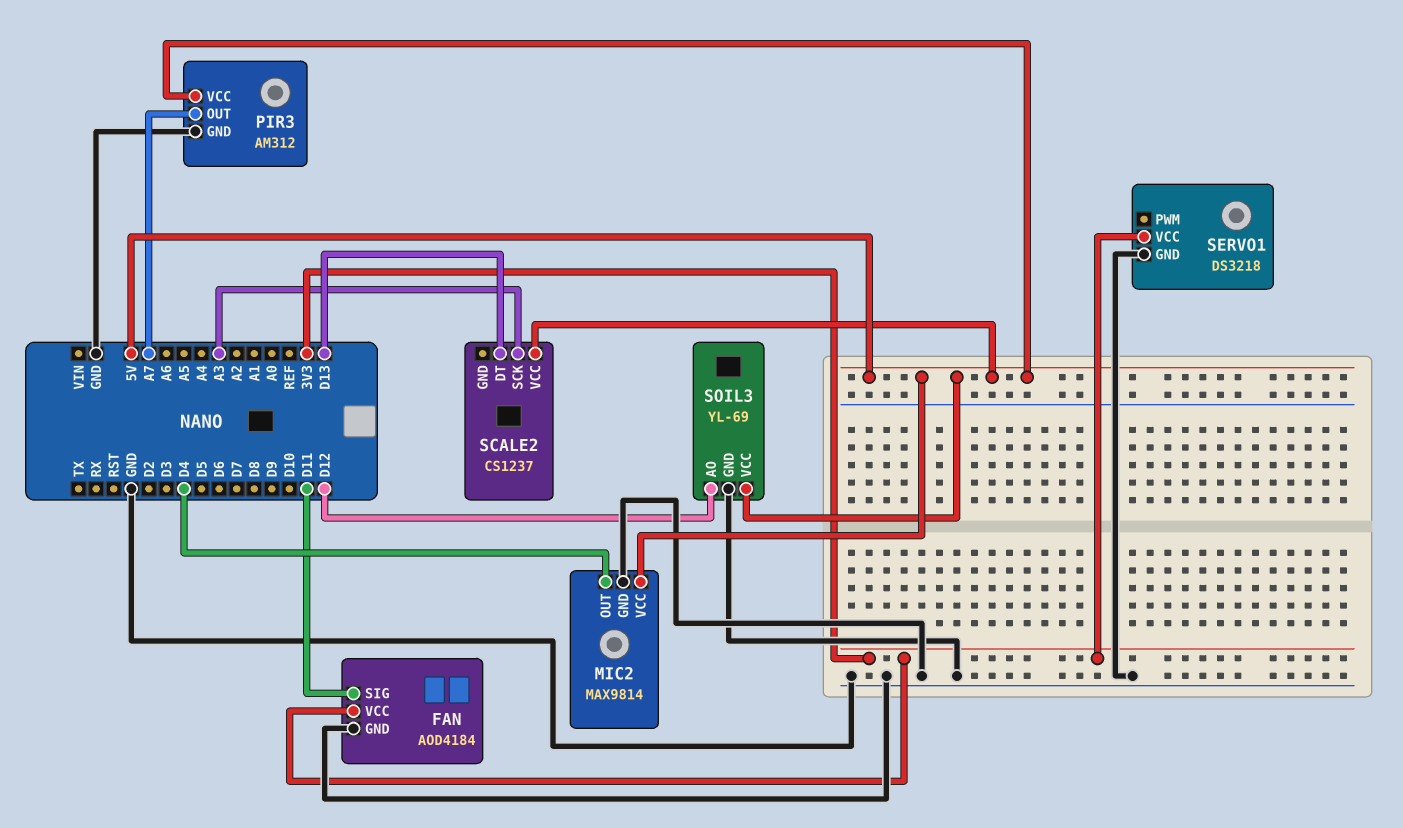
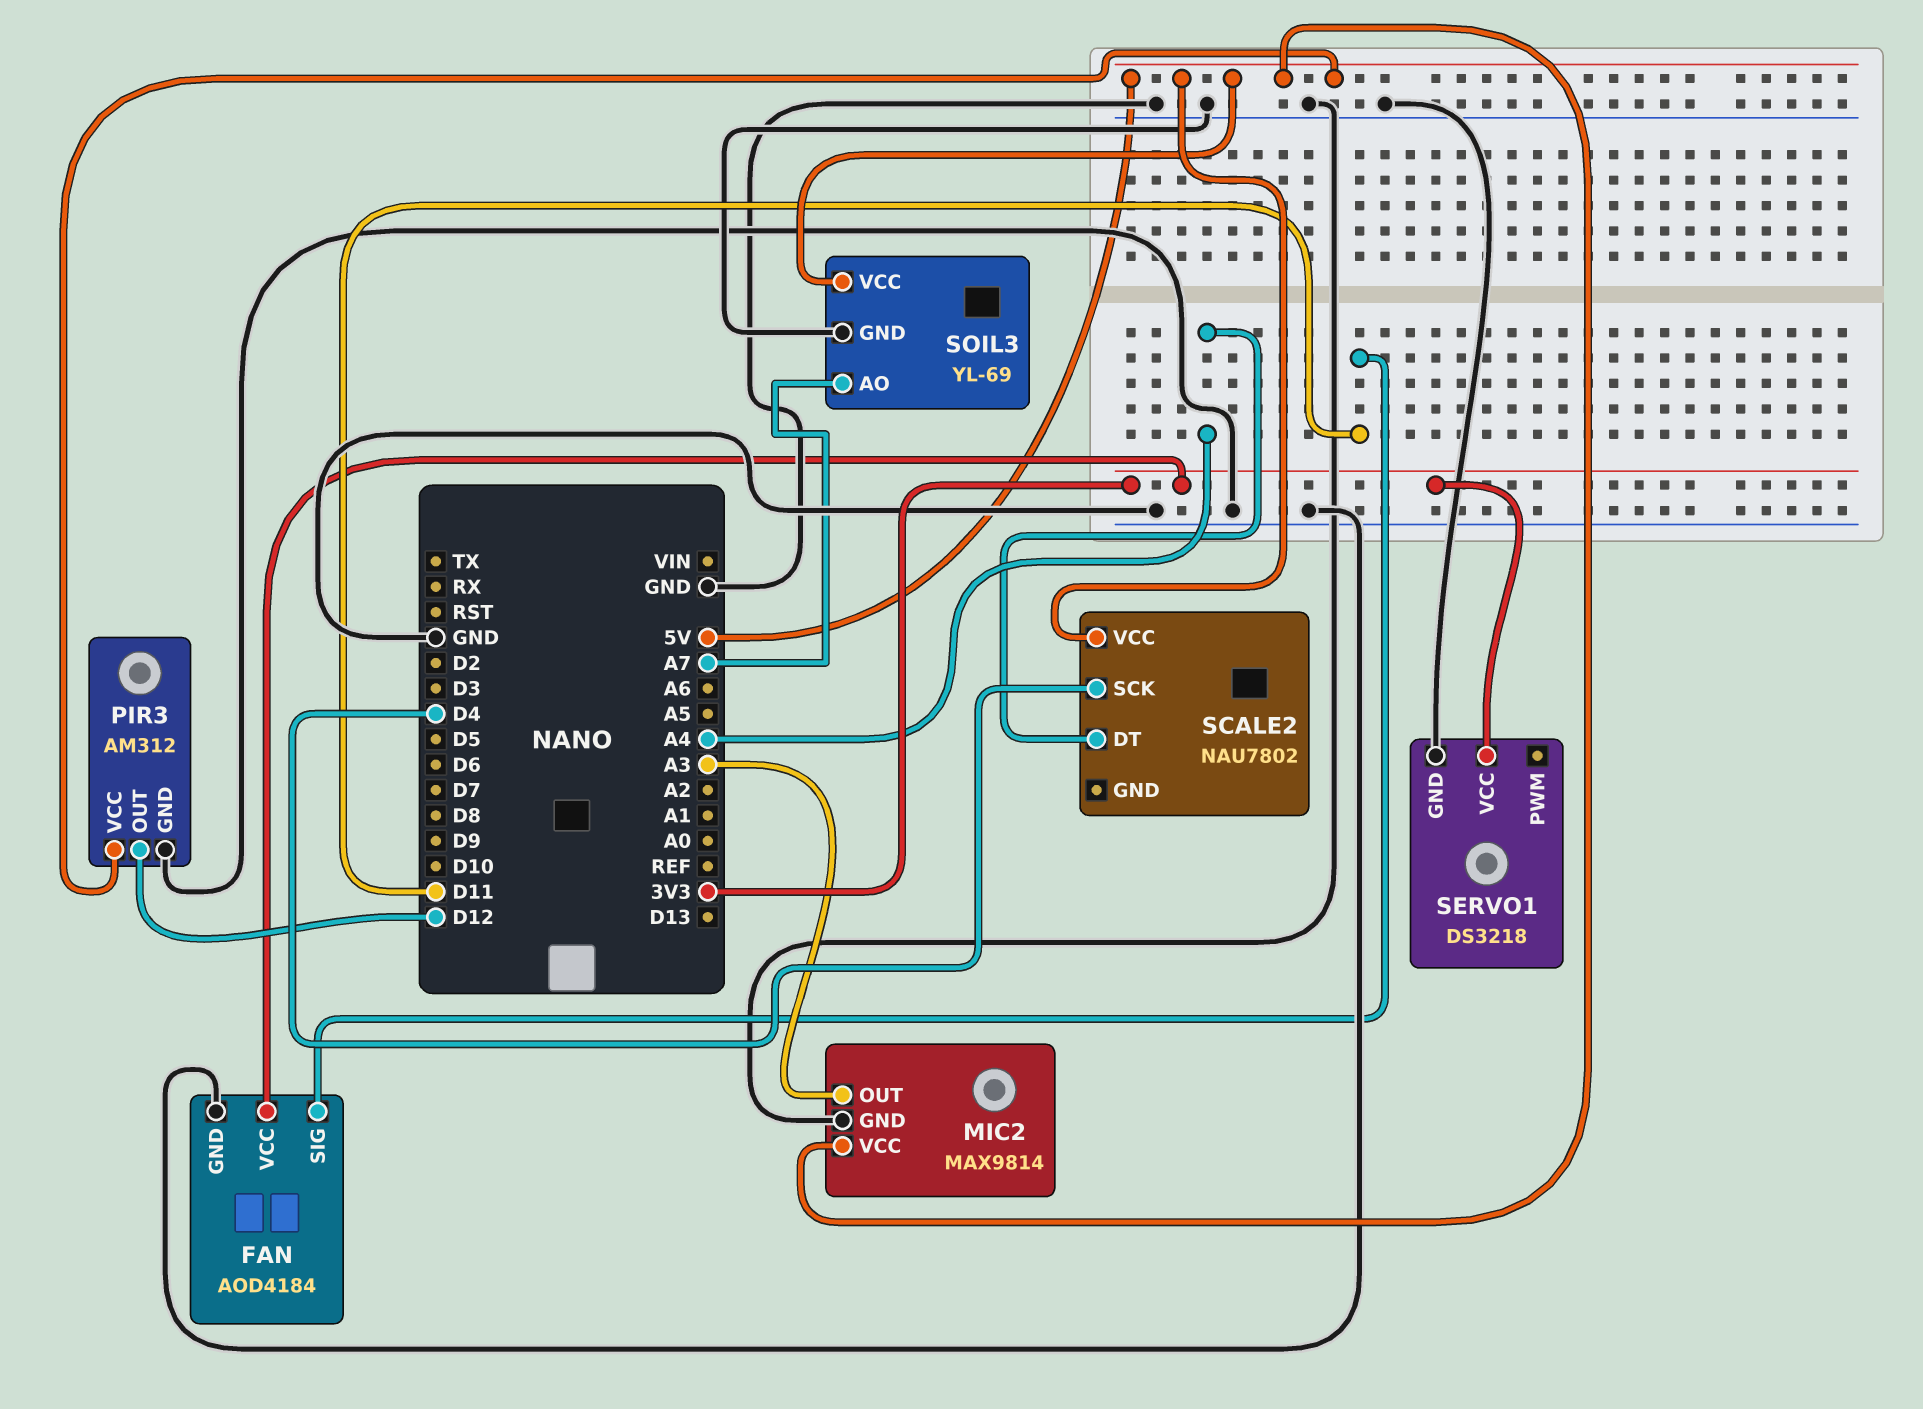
MIC2 pin OUT: D4 -> A3
PIR3 pin OUT: A7 -> D12
SCALE2: CS1237 -> NAU7802
SCALE2 pin DT: D13 -> A4
SCALE2 pin SCK: A3 -> D4
SOIL3 pin AO: D12 -> A7

